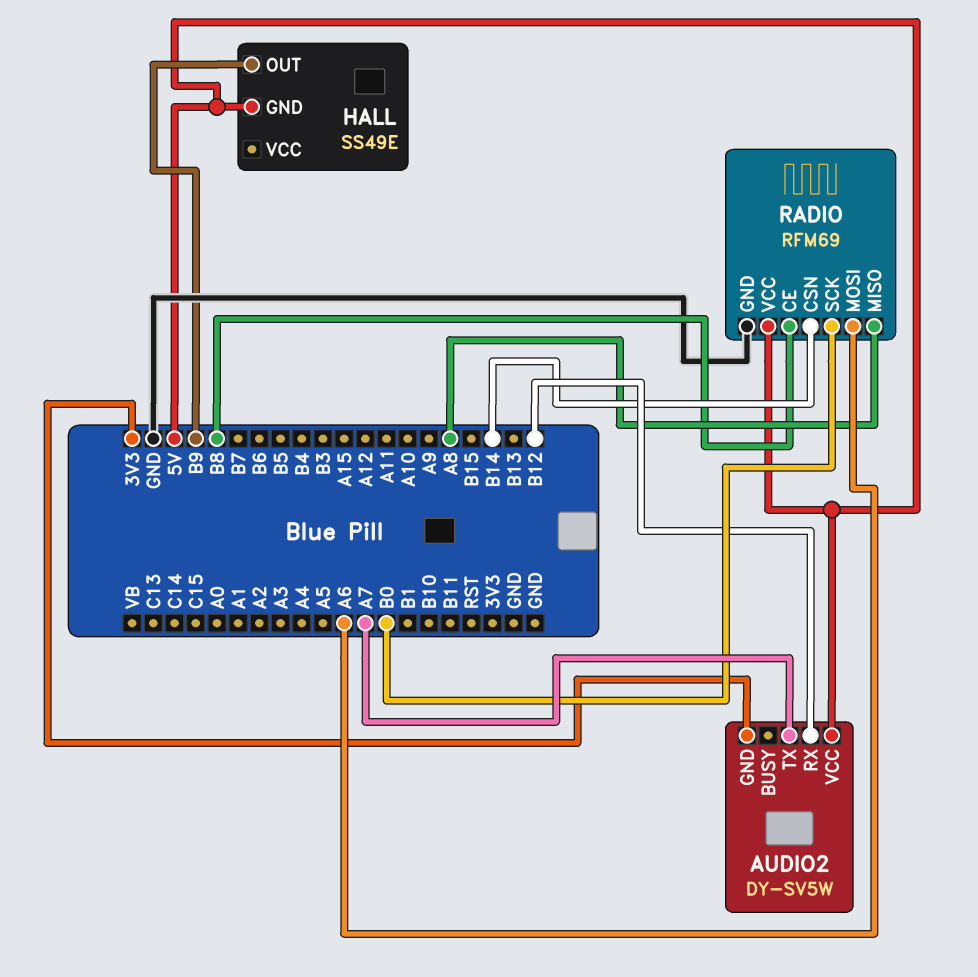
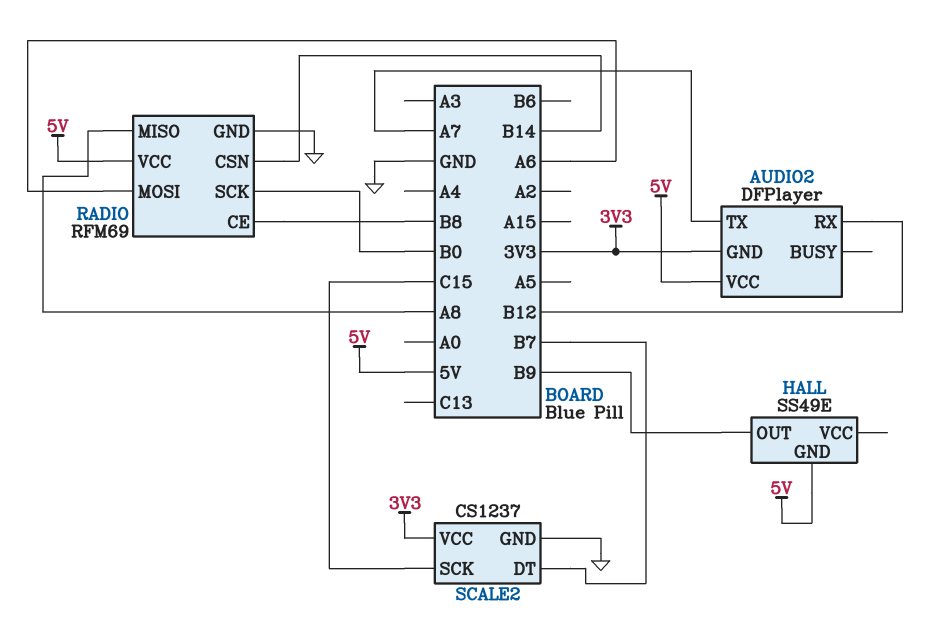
AUDIO2: DY-SV5W -> DFPlayer
SCALE2: none -> CS1237
SCALE2 pin DT: none -> B7
SCALE2 pin GND: none -> GND
SCALE2 pin SCK: none -> C15
SCALE2 pin VCC: none -> 3V3

